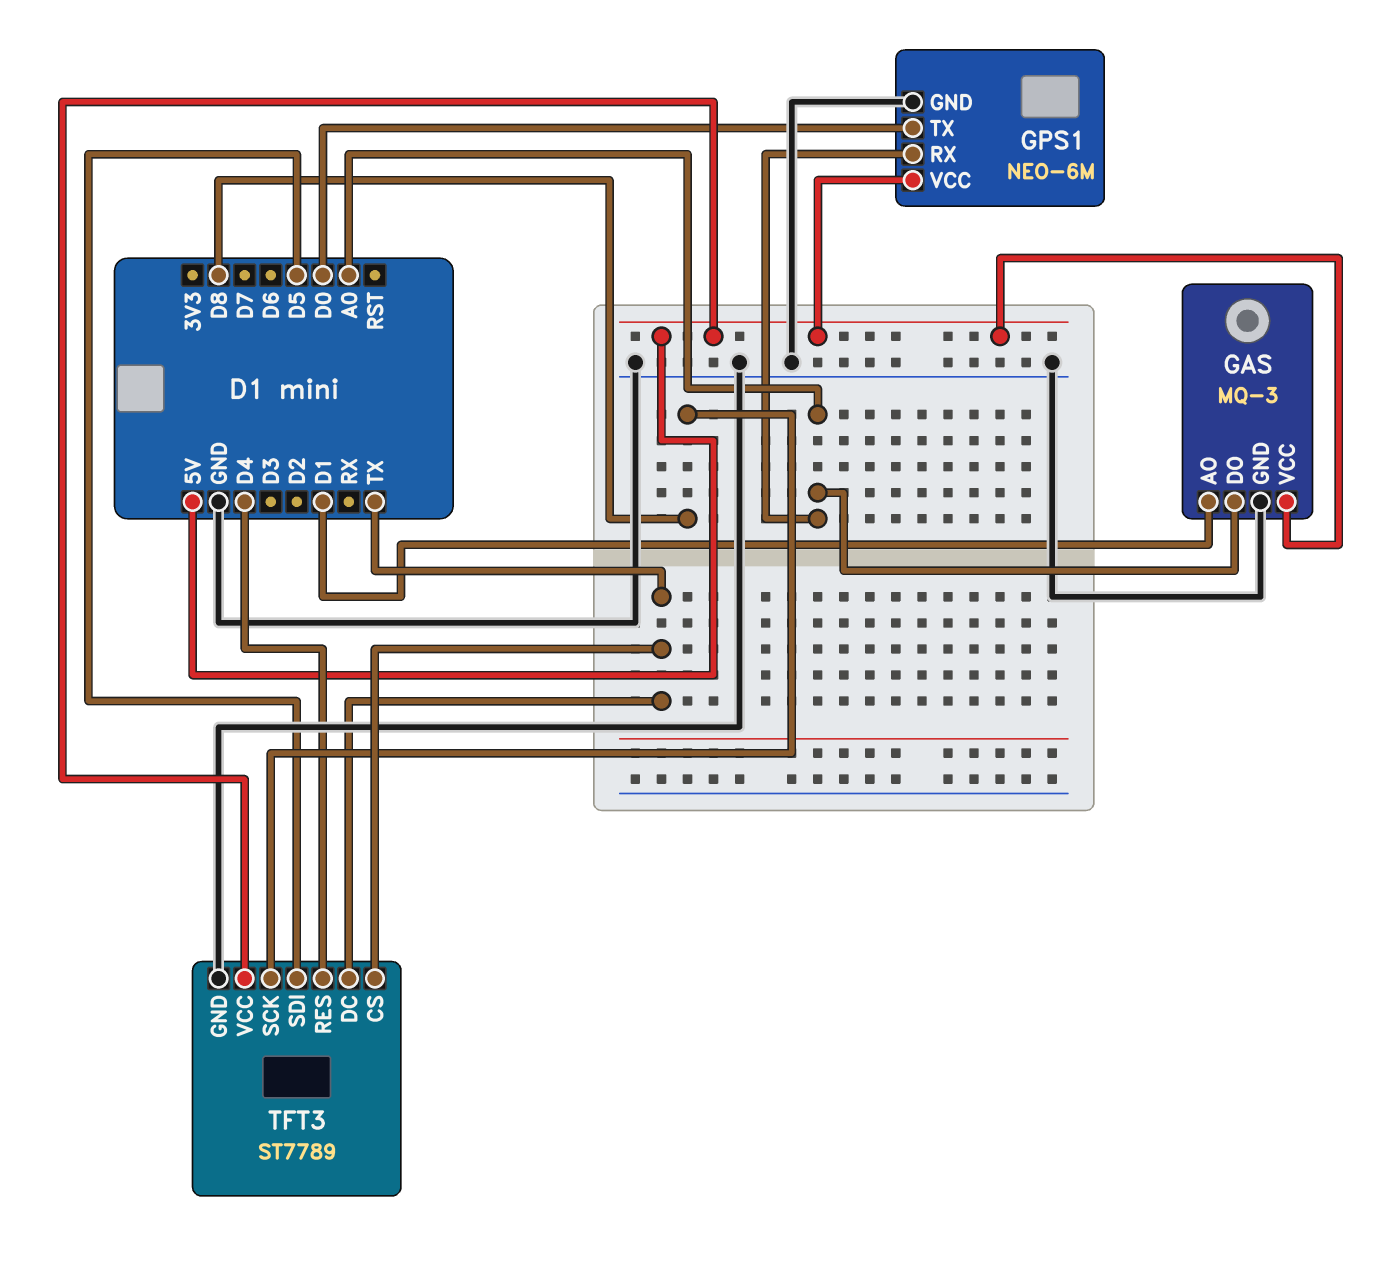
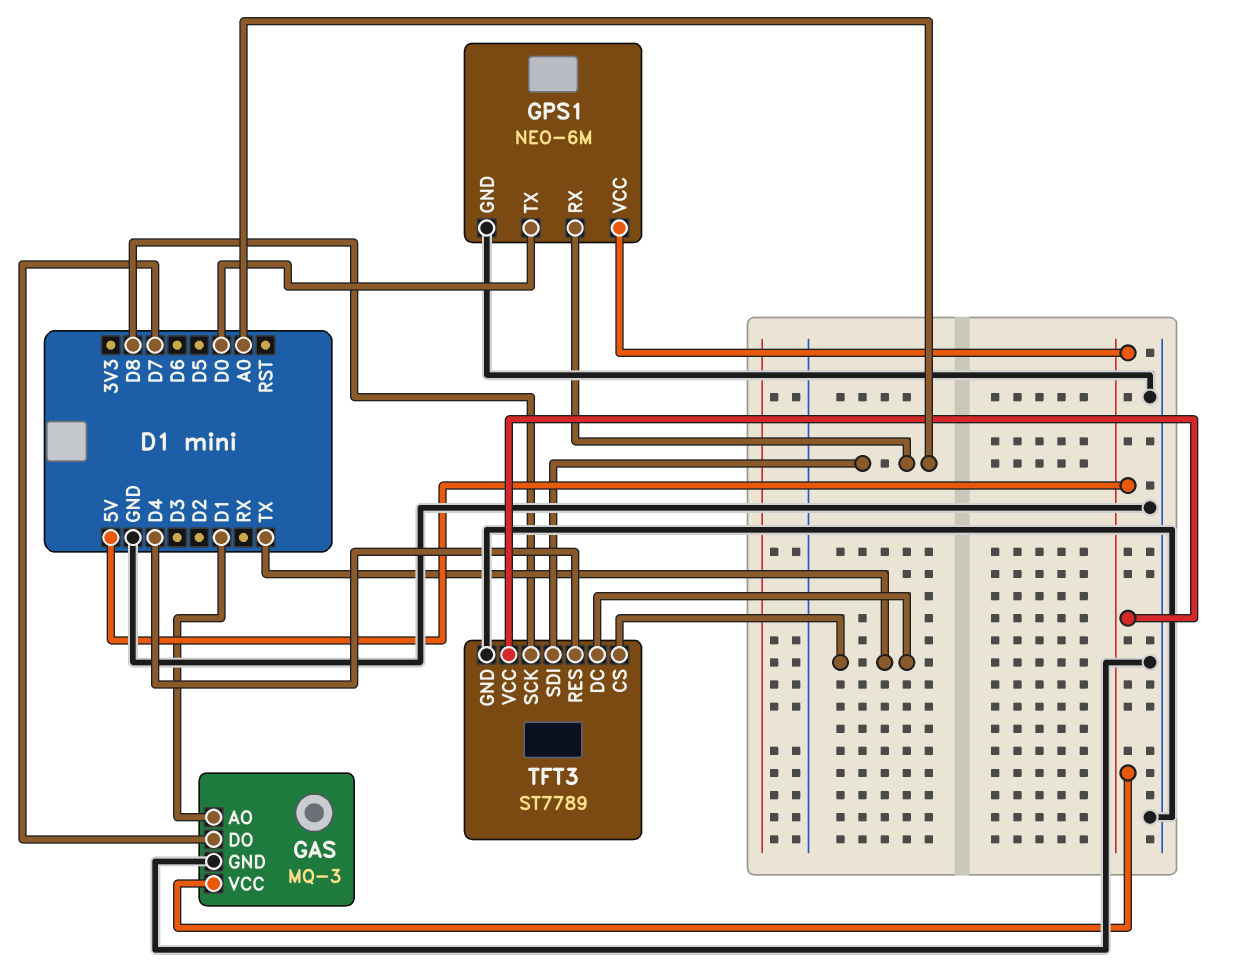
GAS pin DO: A0 -> D7
TFT3 pin SDI: D5 -> A0

